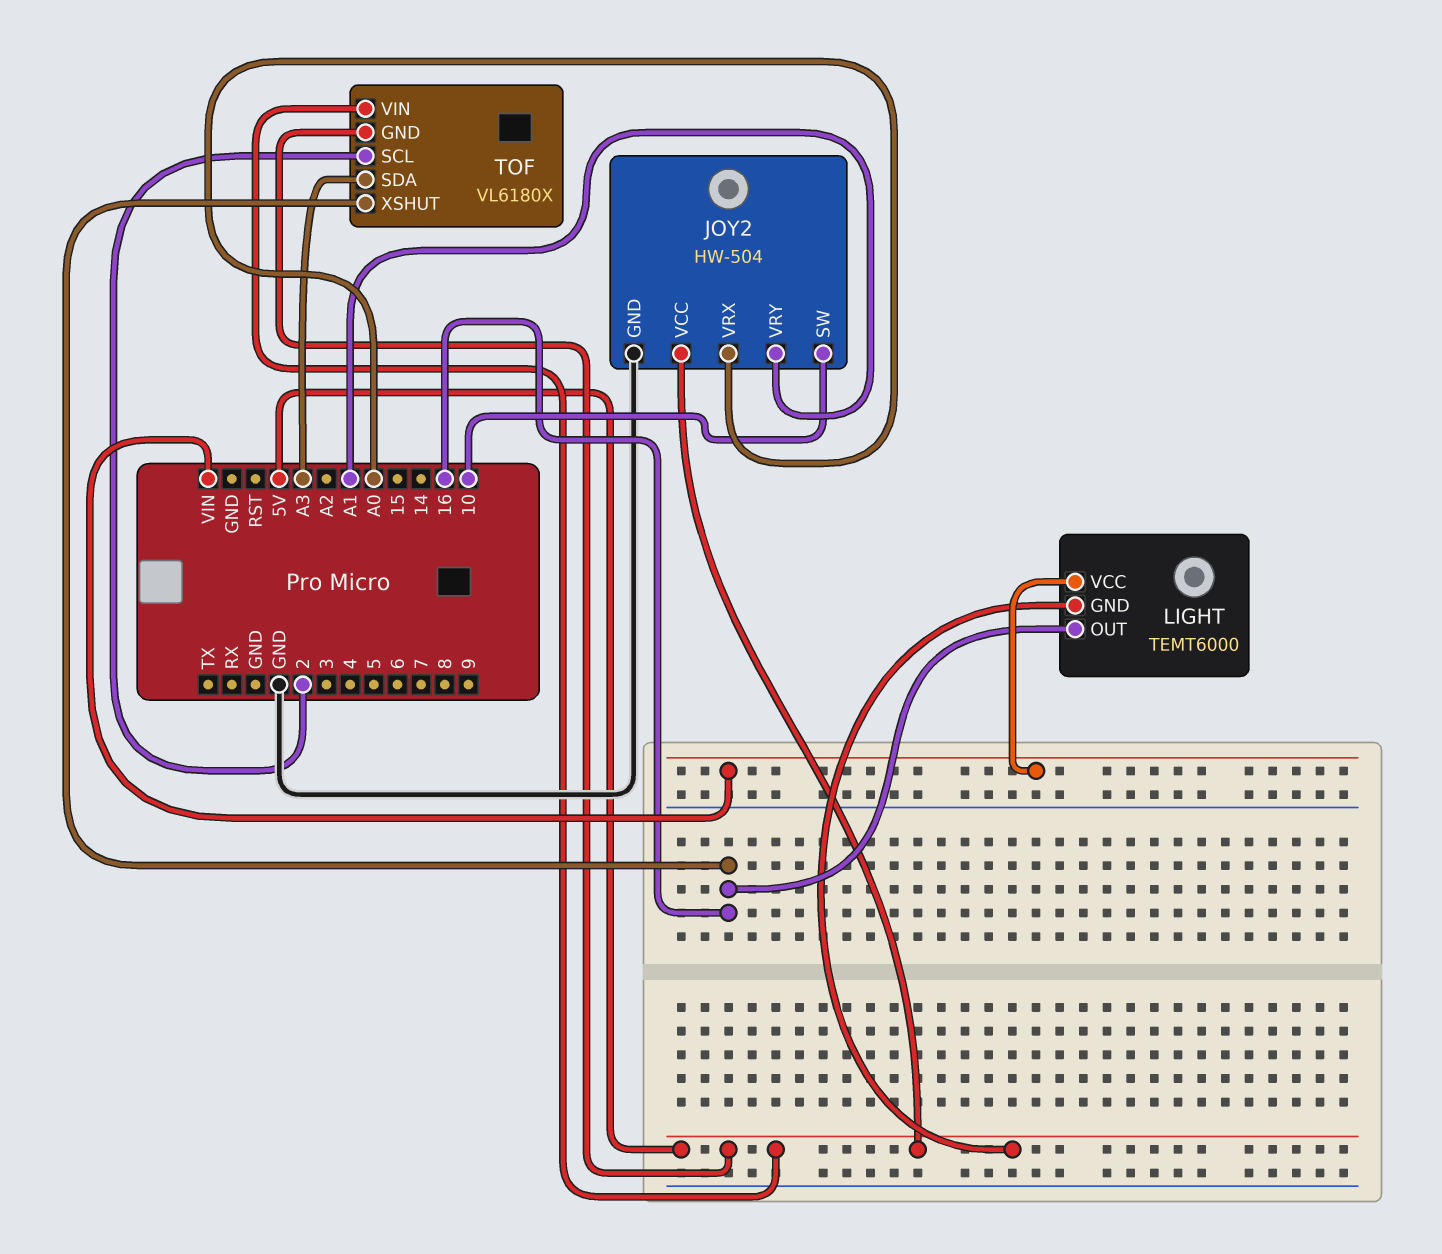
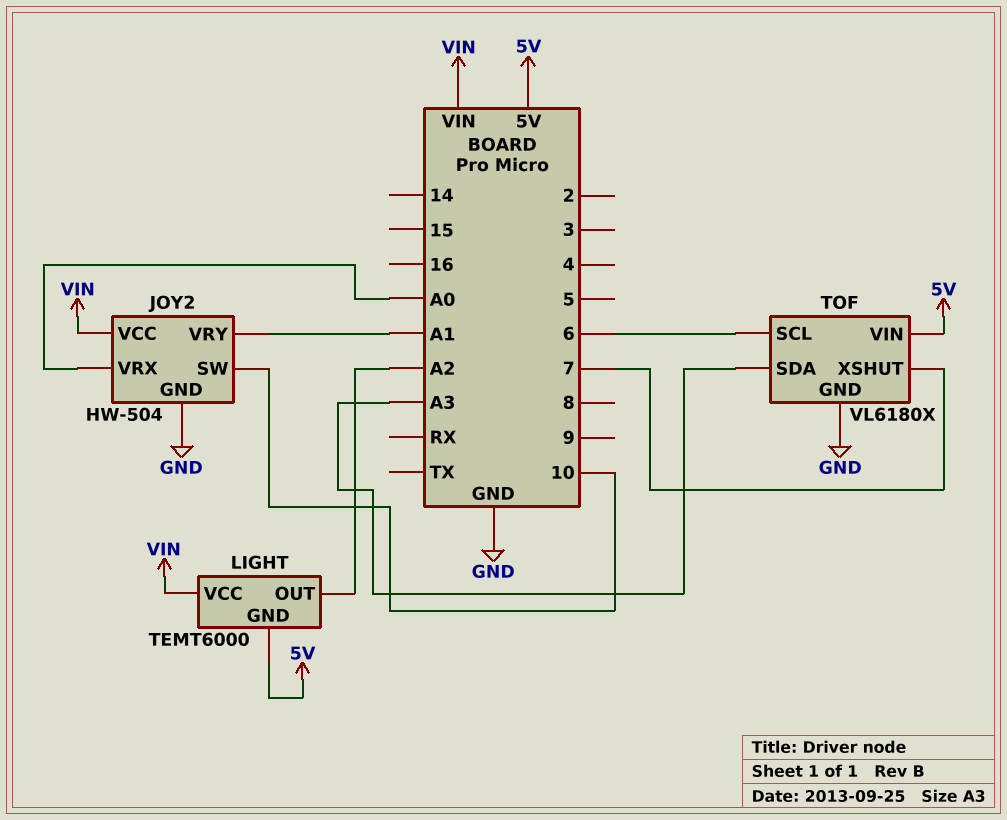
JOY2 pin VCC: 5V -> VIN
LIGHT pin OUT: 16 -> A2
TOF pin GND: 5V -> GND
TOF pin SCL: 2 -> 6
TOF pin XSHUT: 16 -> 7

